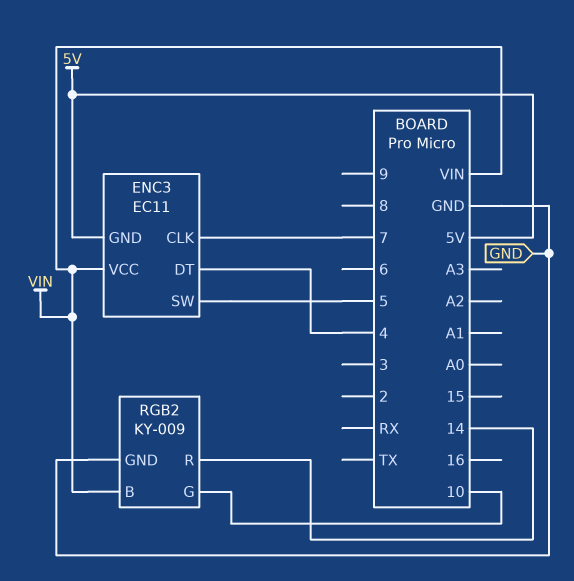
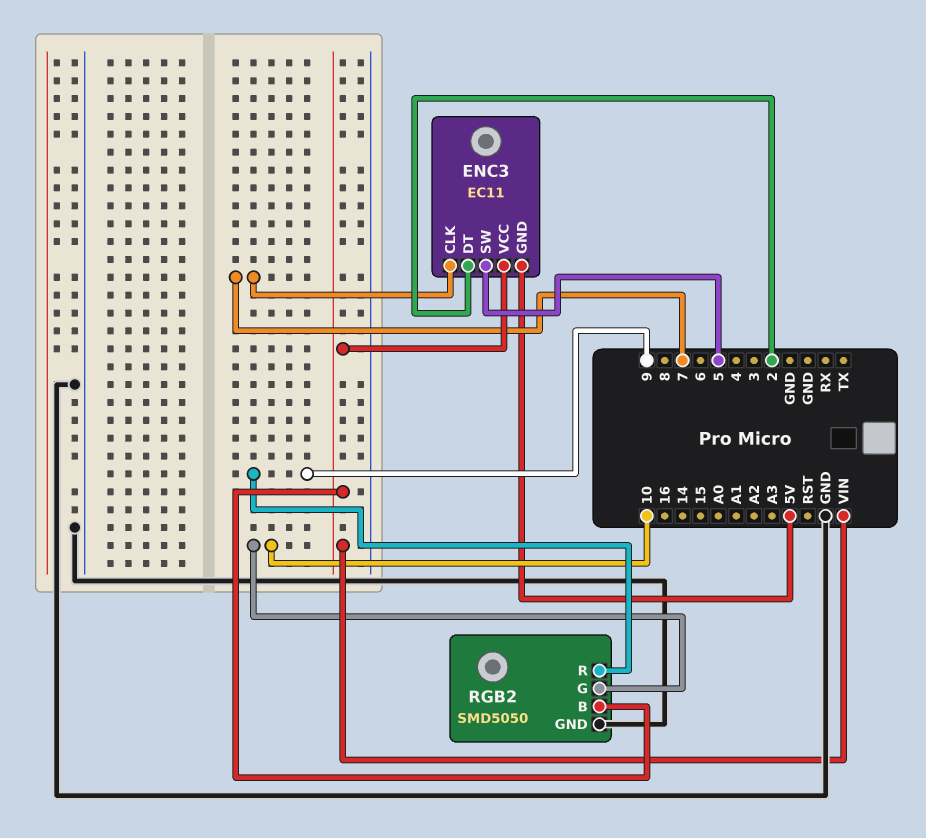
ENC3 pin DT: 4 -> 2
RGB2: KY-009 -> SMD5050
RGB2 pin R: 14 -> 9

